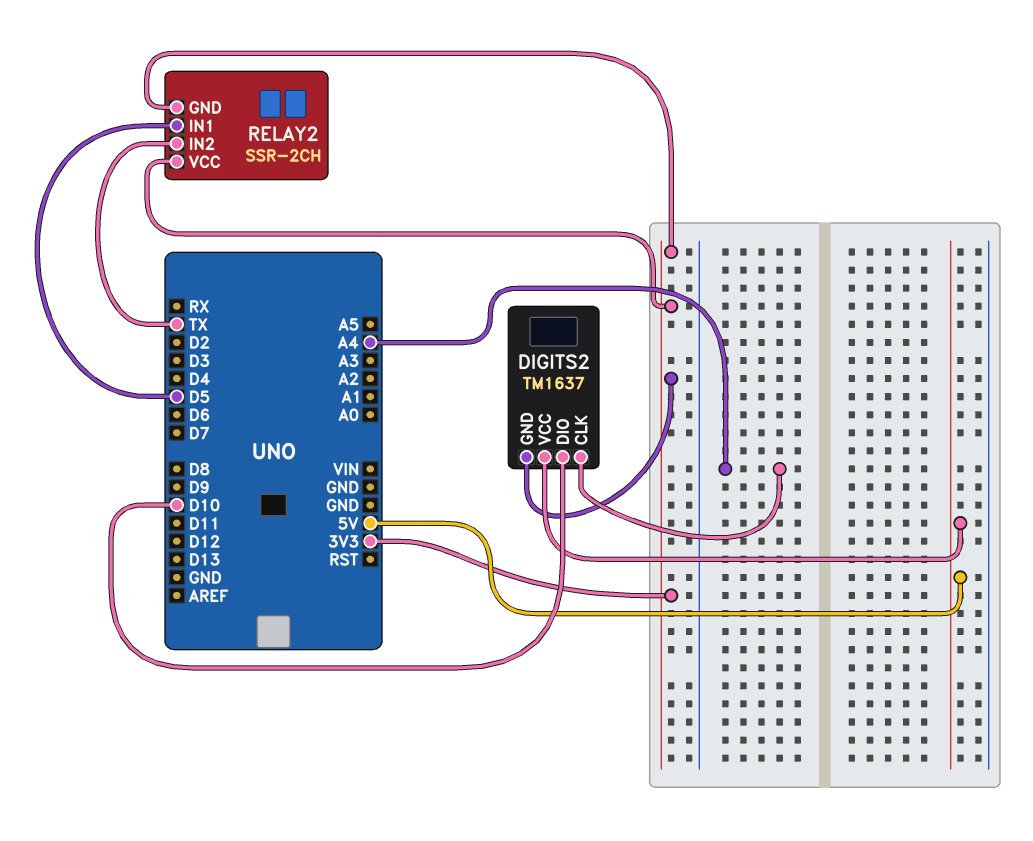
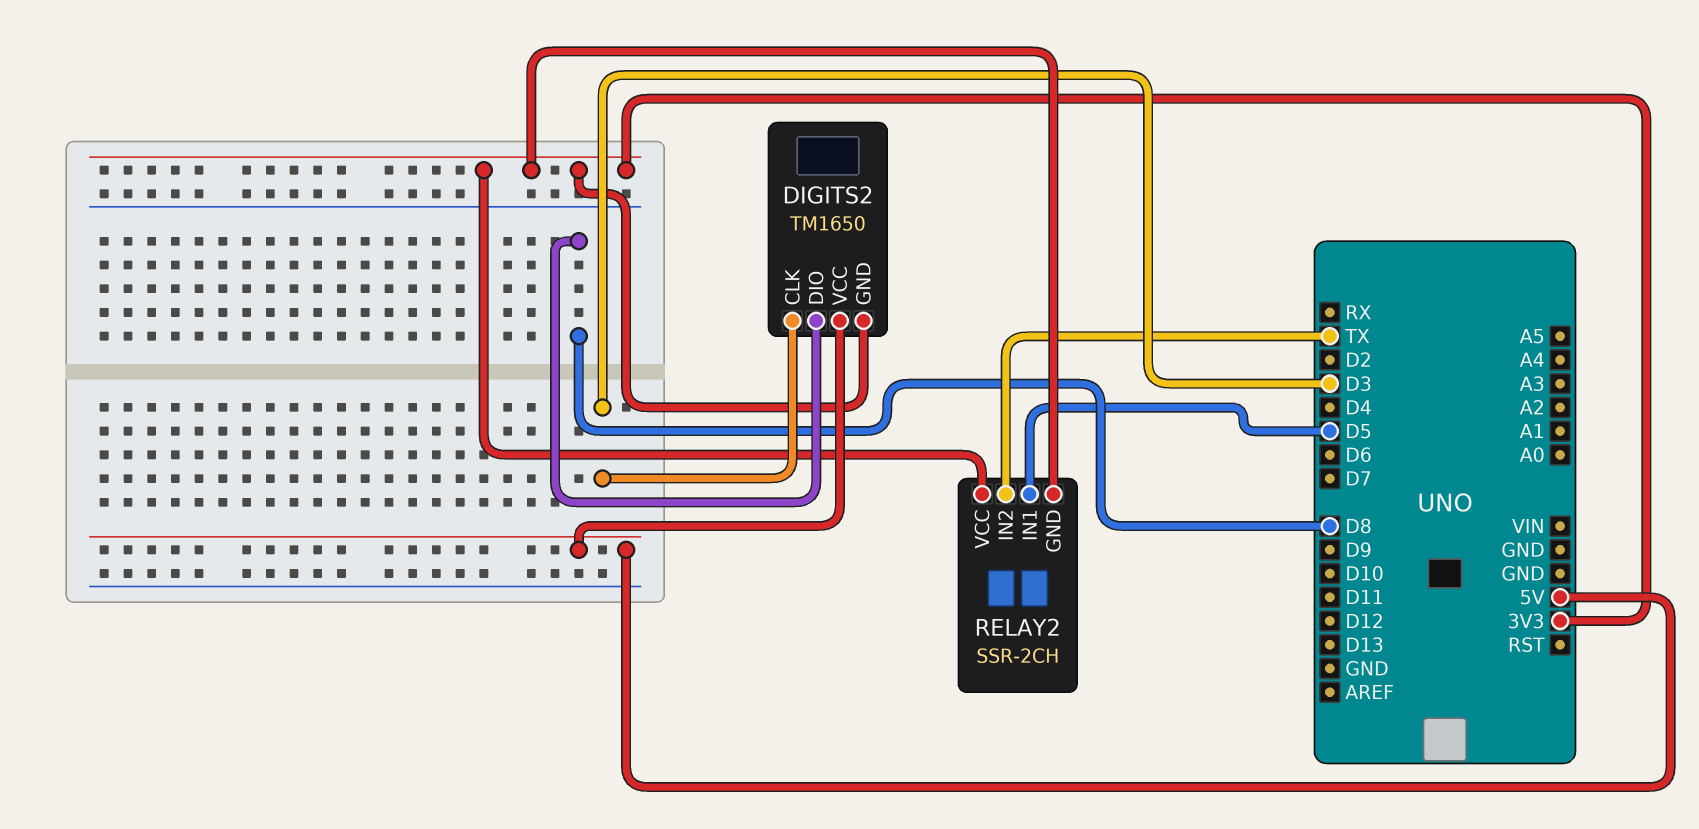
DIGITS2: TM1637 -> TM1650
DIGITS2 pin CLK: A4 -> D3
DIGITS2 pin DIO: D10 -> D8

